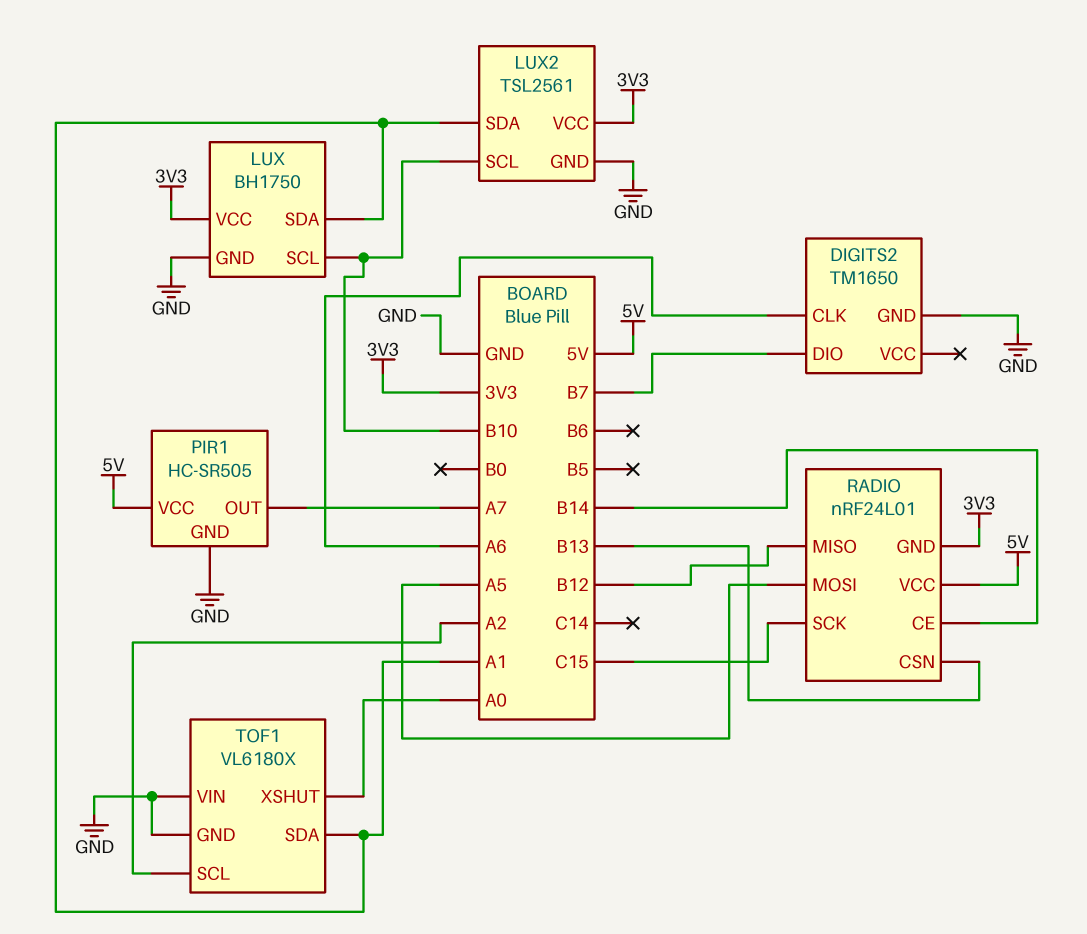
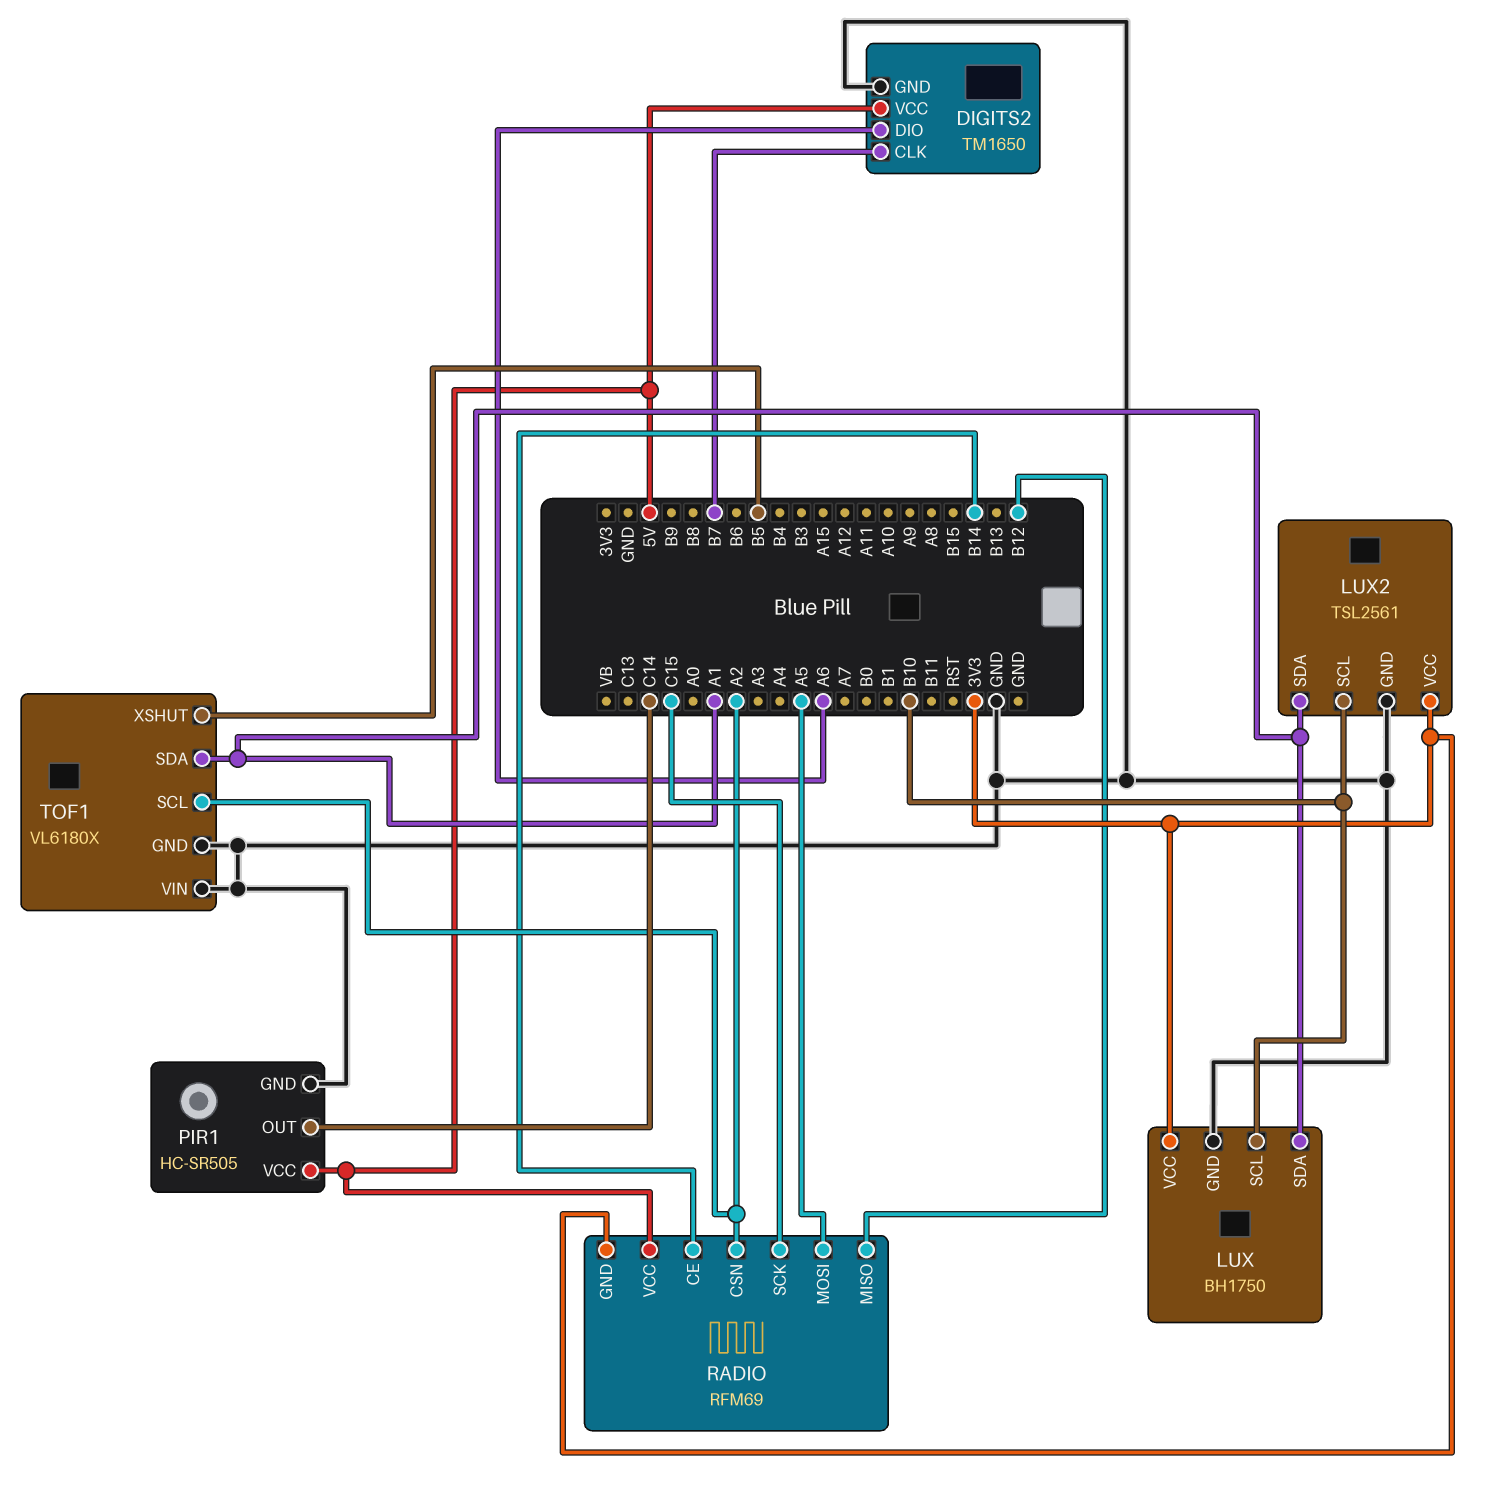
DIGITS2 pin CLK: A6 -> B7
DIGITS2 pin DIO: B7 -> A6
DIGITS2 pin VCC: none -> 5V
PIR1 pin OUT: A7 -> C14
RADIO: nRF24L01 -> RFM69
RADIO pin CSN: B13 -> A2
TOF1 pin XSHUT: A0 -> B5

